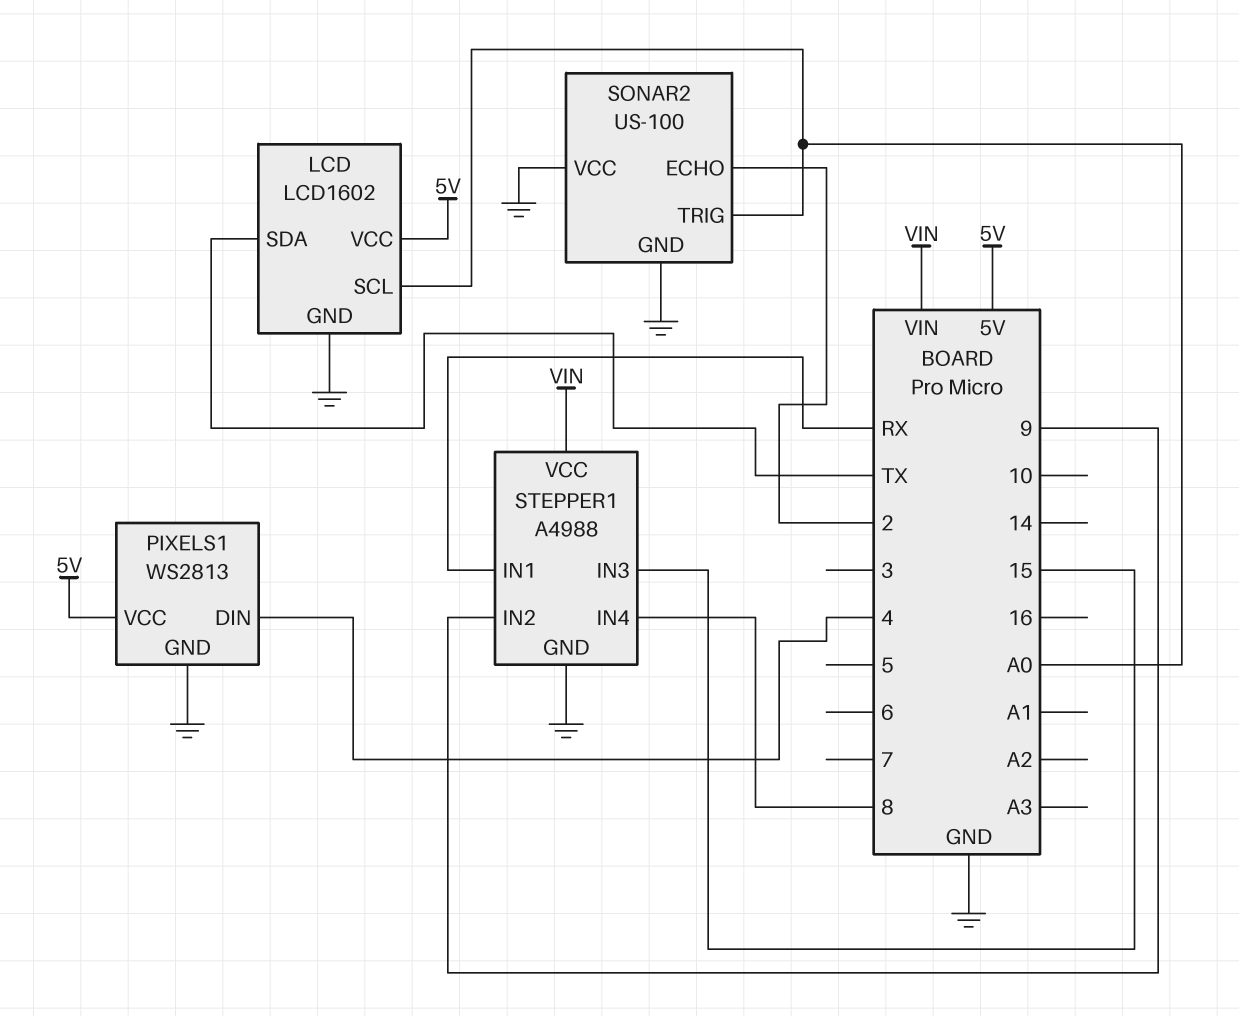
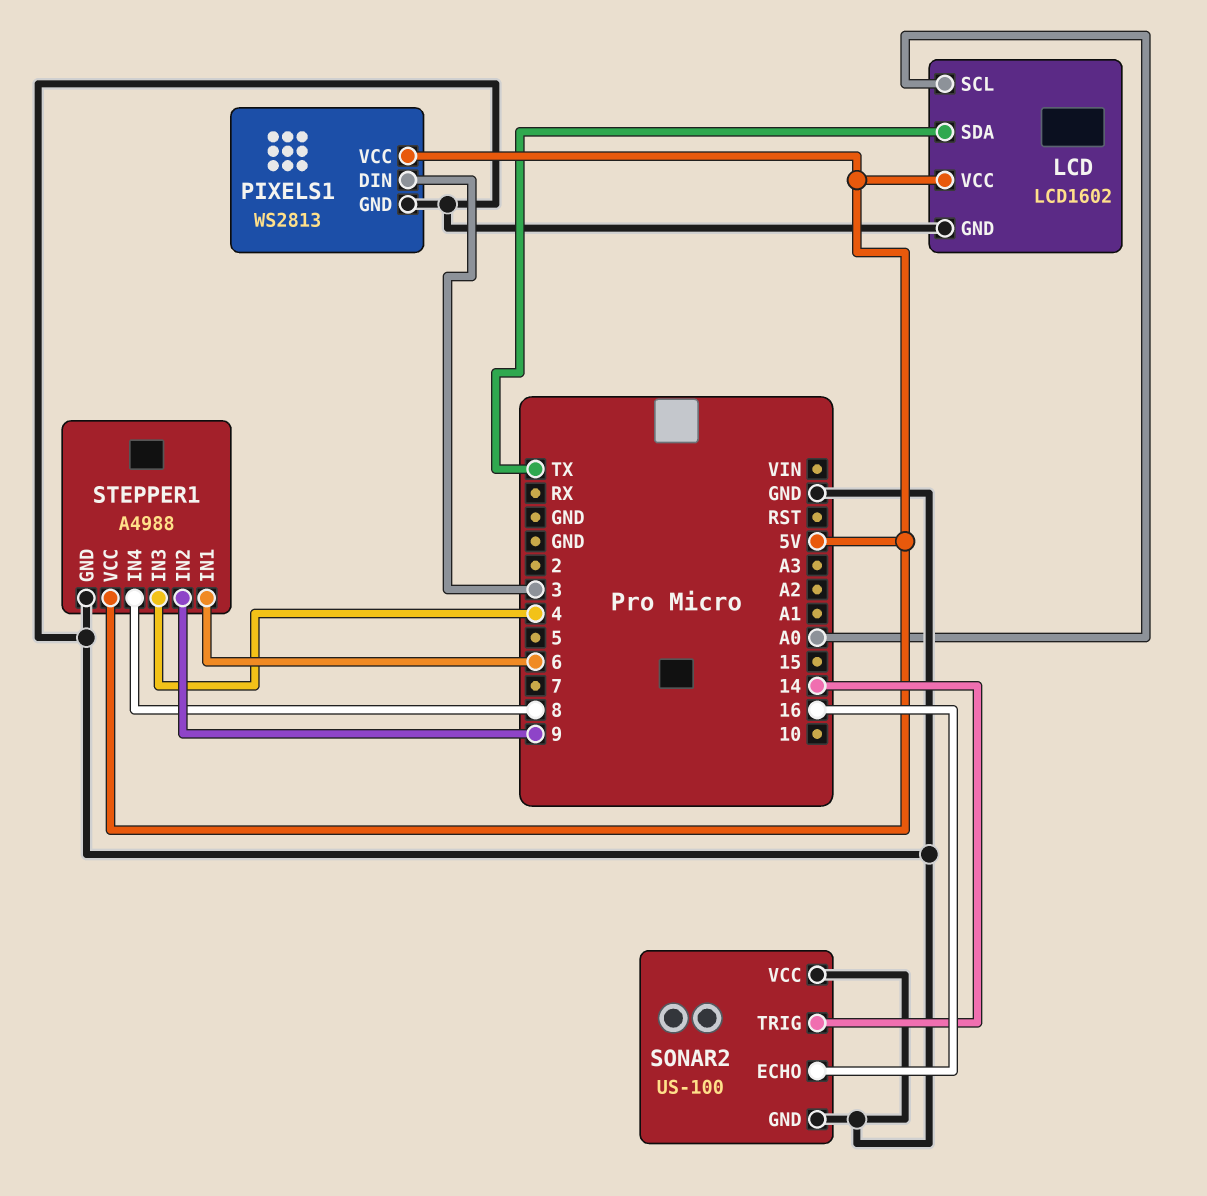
PIXELS1 pin DIN: 4 -> 3
SONAR2 pin ECHO: 2 -> 16
SONAR2 pin TRIG: A0 -> 14
STEPPER1 pin IN1: RX -> 6
STEPPER1 pin IN3: 15 -> 4
STEPPER1 pin VCC: VIN -> 5V

